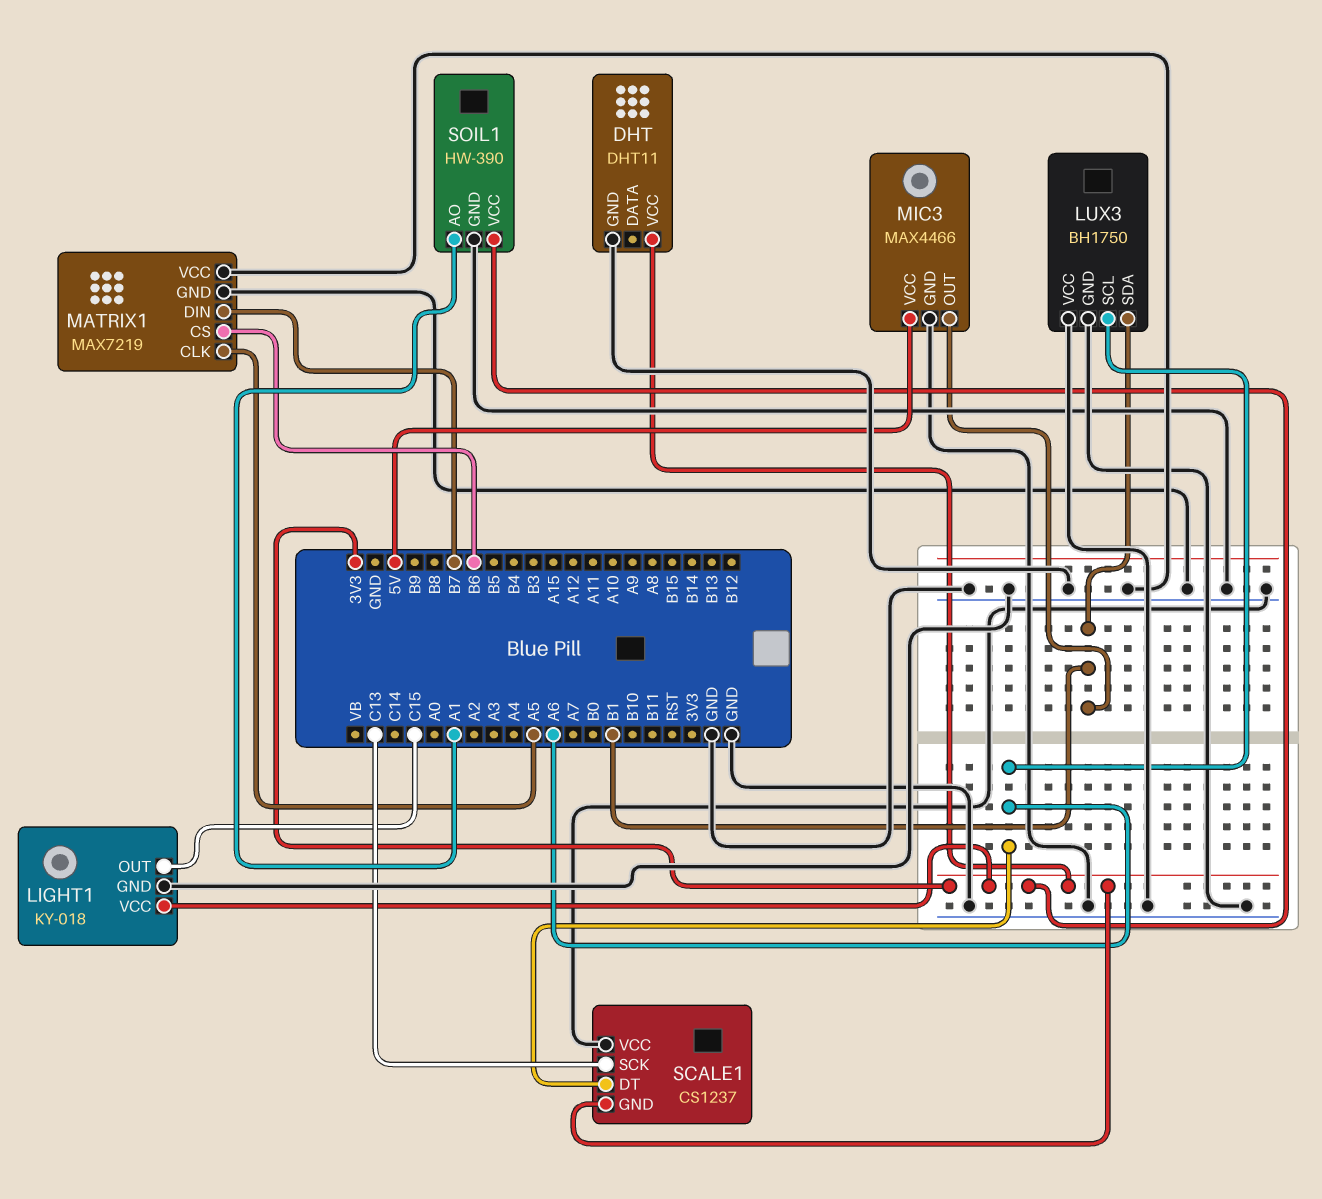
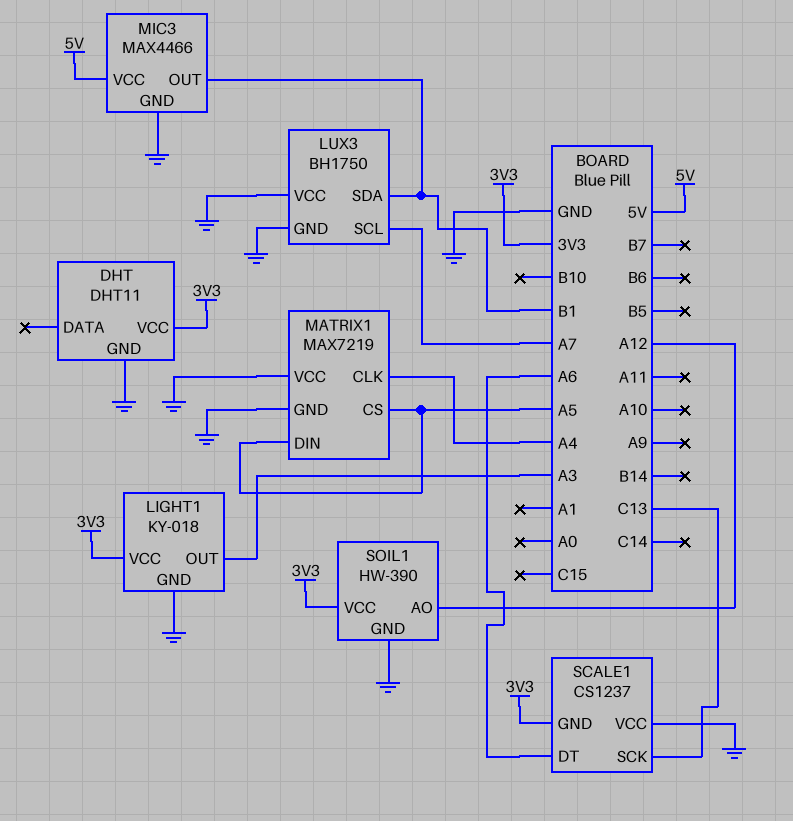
LIGHT1 pin OUT: C15 -> A3
LUX3 pin SCL: A6 -> A7
MATRIX1 pin CLK: A5 -> A4
MATRIX1 pin CS: B6 -> A5
MATRIX1 pin DIN: B7 -> A5
SOIL1 pin AO: A1 -> A12

